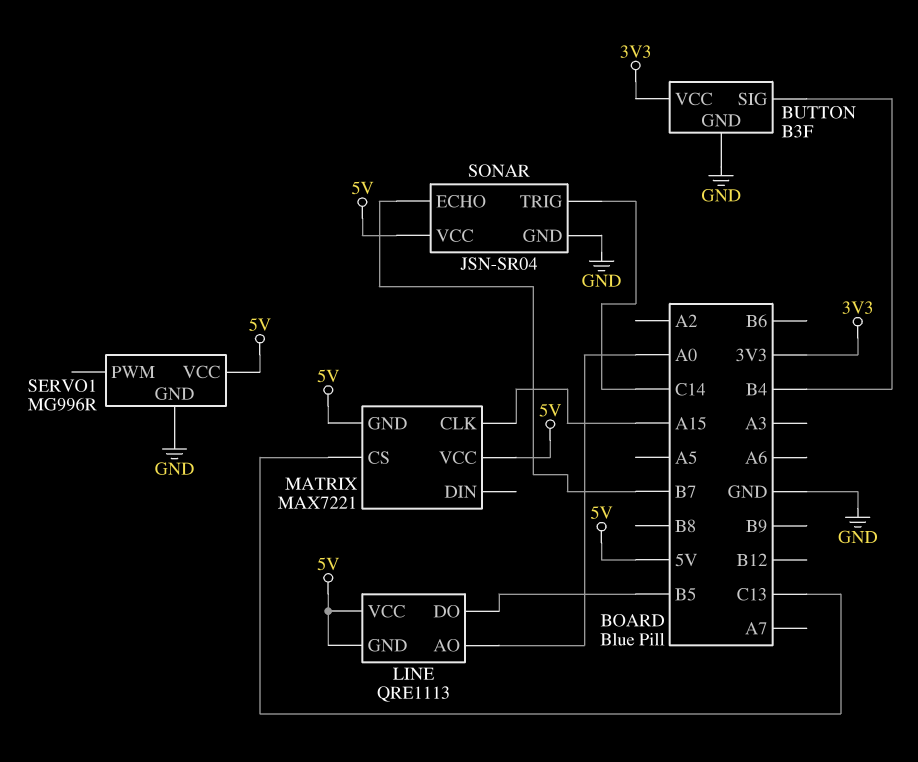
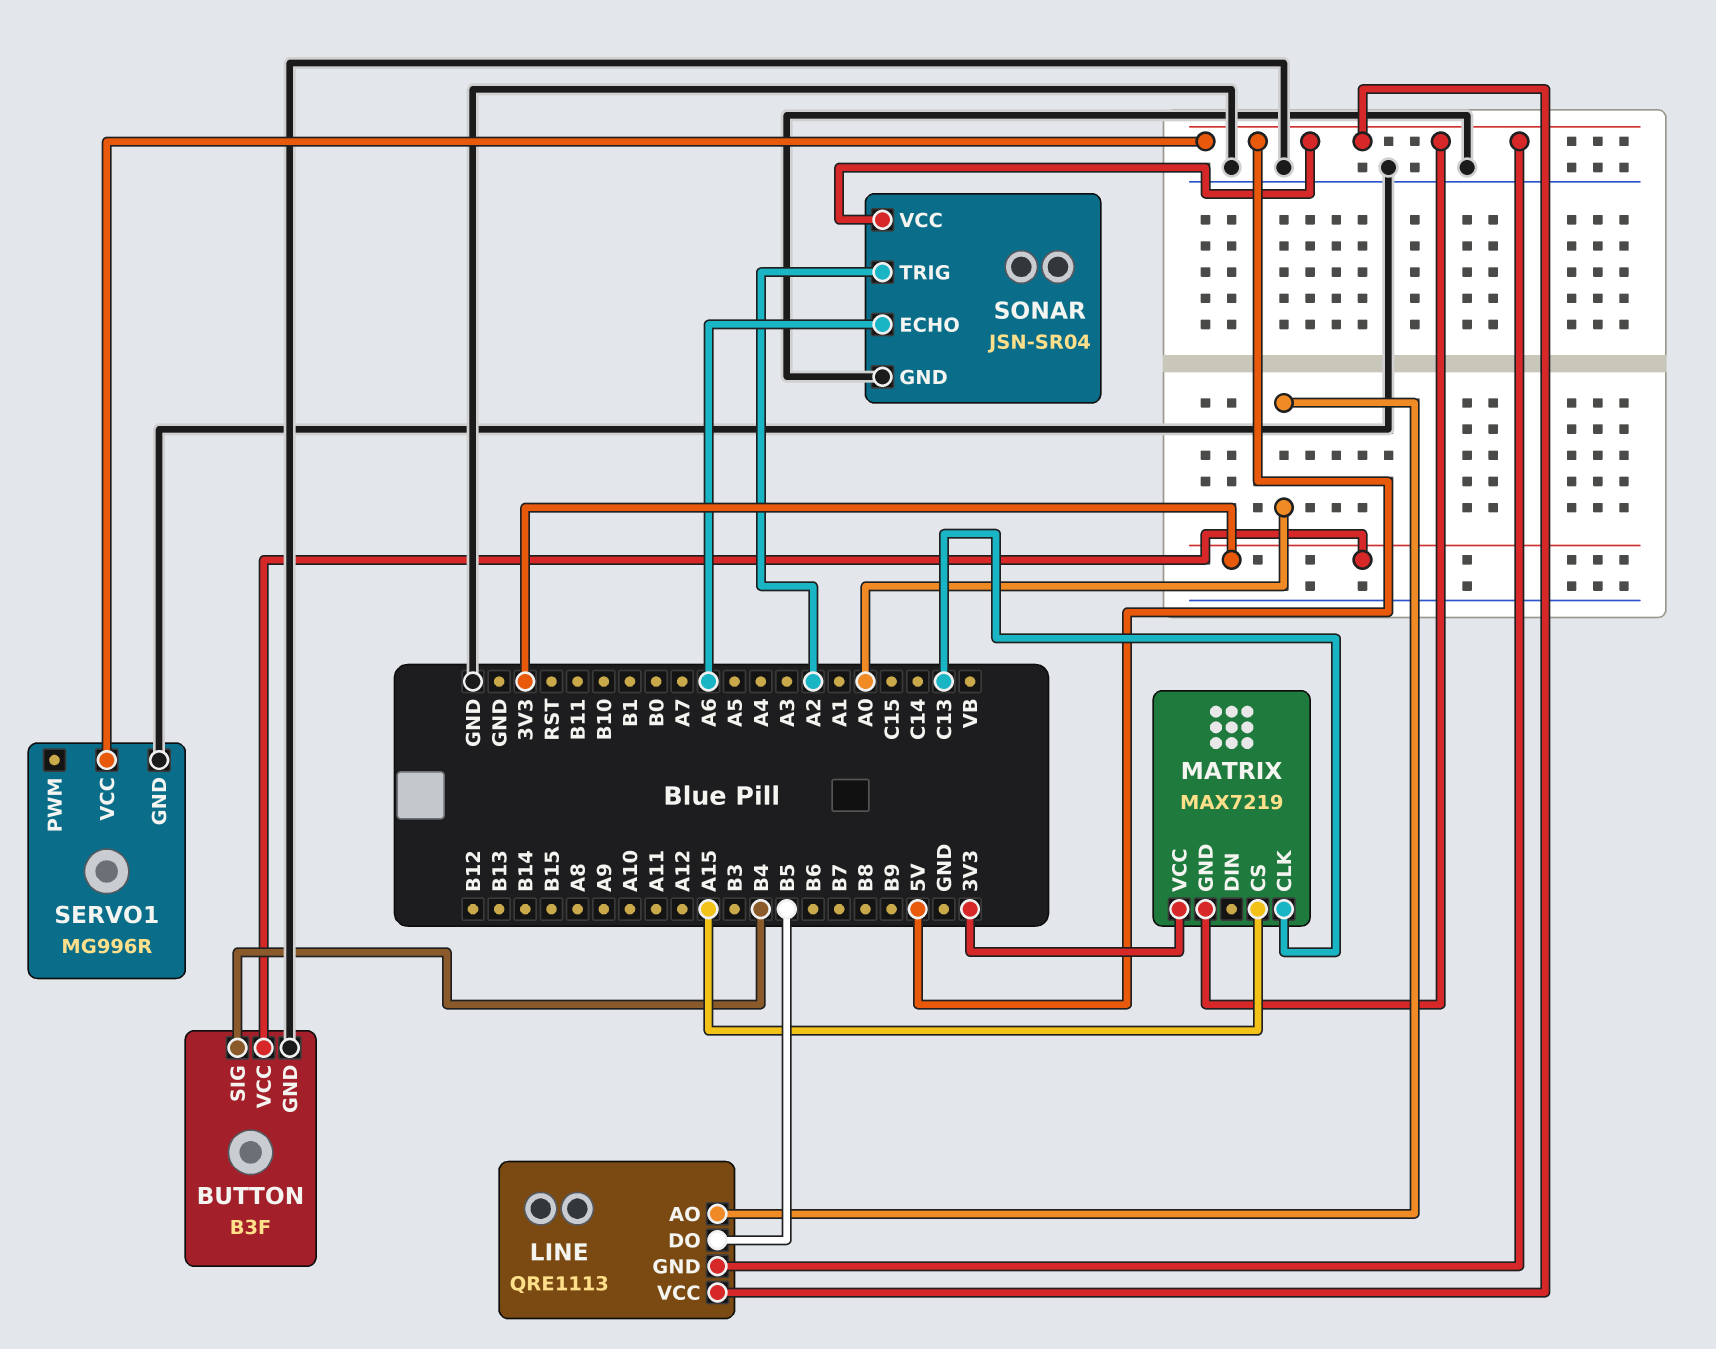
MATRIX: MAX7221 -> MAX7219
MATRIX pin CLK: A15 -> C13
MATRIX pin CS: C13 -> A15
MATRIX pin VCC: 5V -> 3V3
SONAR pin ECHO: B7 -> A6
SONAR pin TRIG: C14 -> A2

